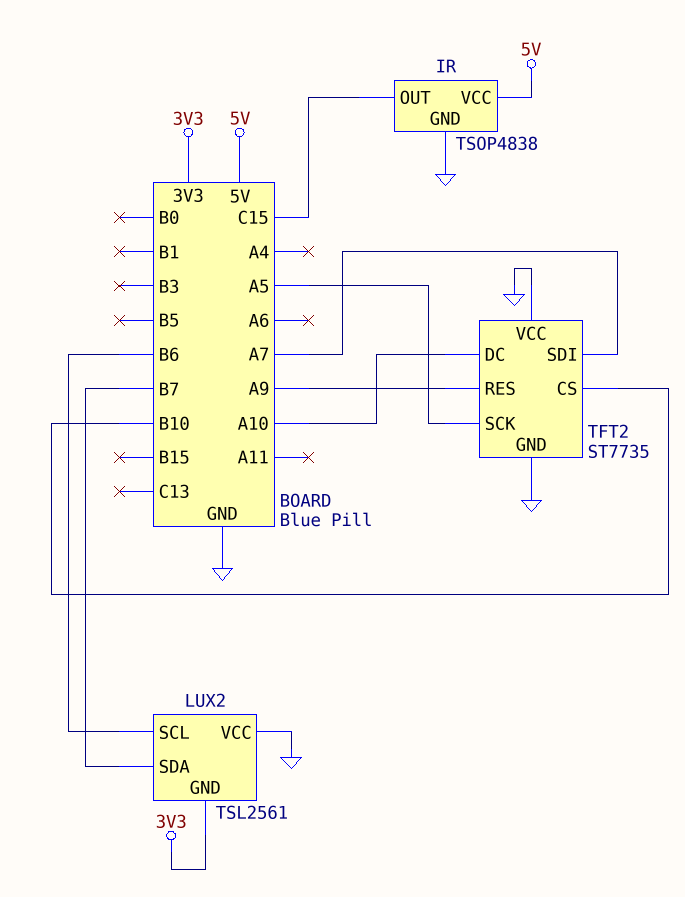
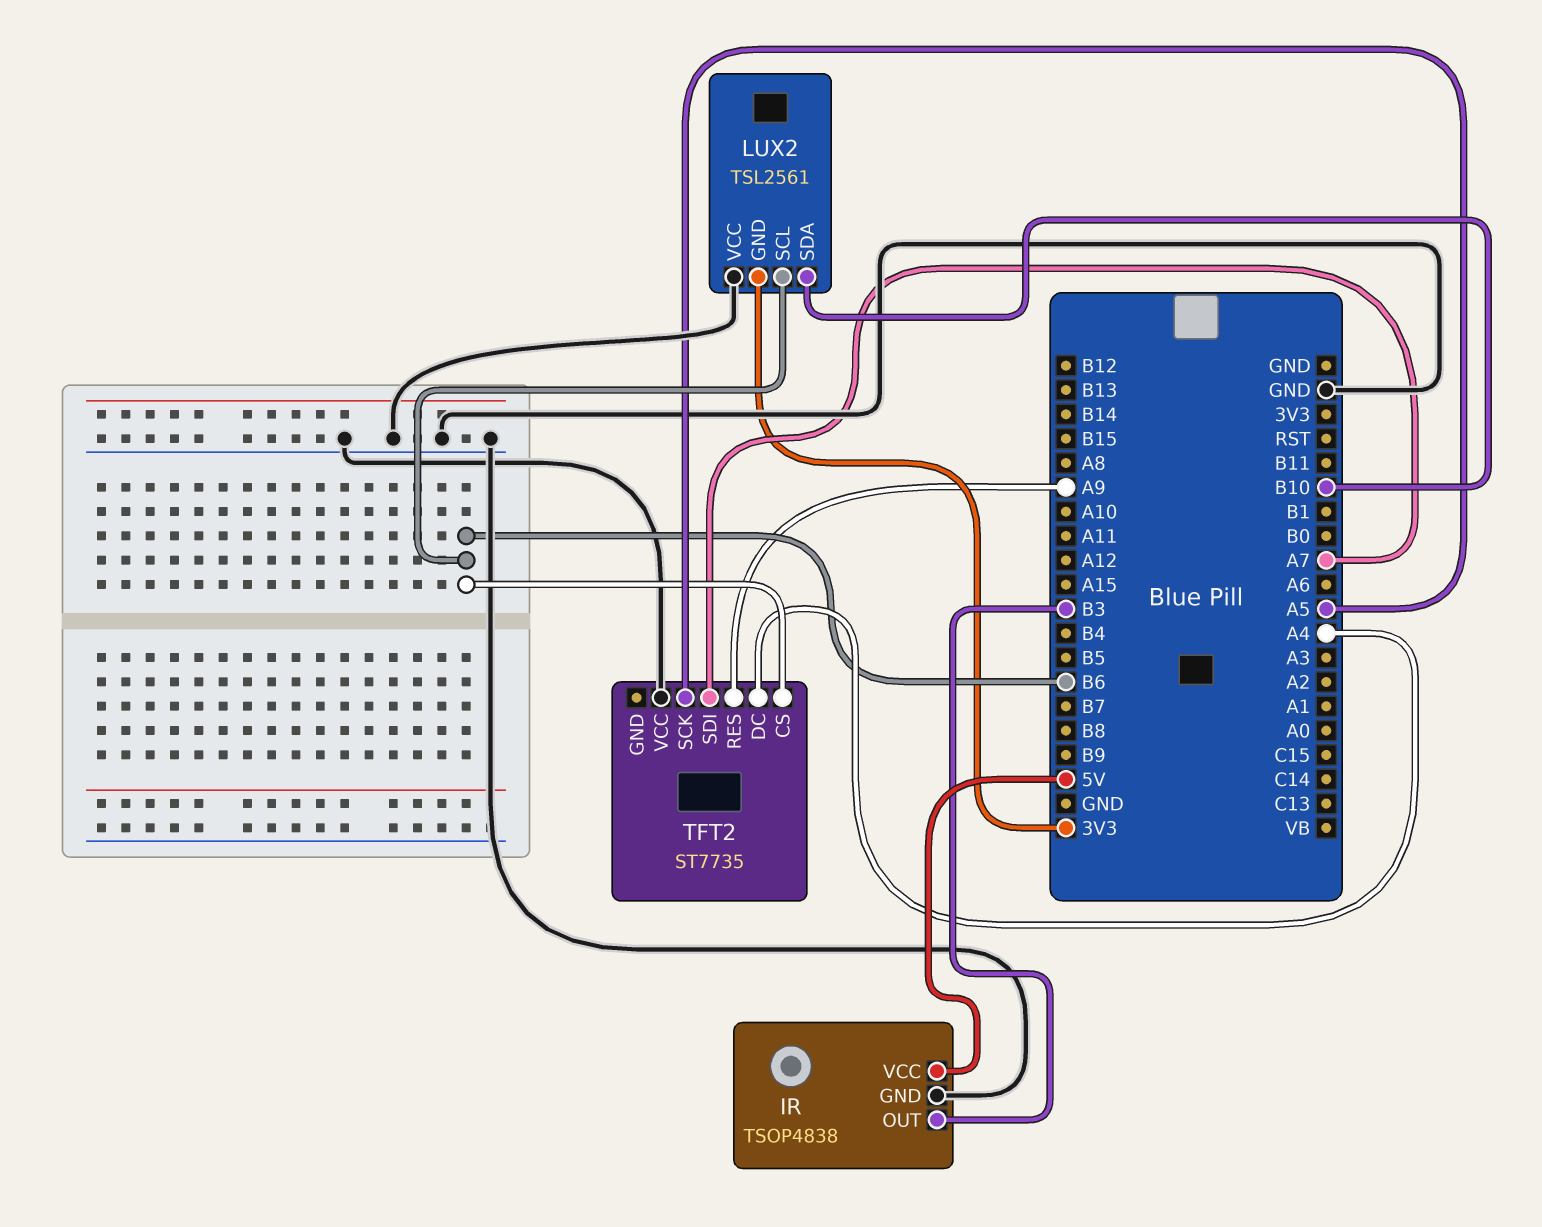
IR pin OUT: C15 -> B3
LUX2 pin SDA: B7 -> B10
TFT2 pin CS: B10 -> B6
TFT2 pin DC: A10 -> A4
TFT2 pin GND: GND -> none

